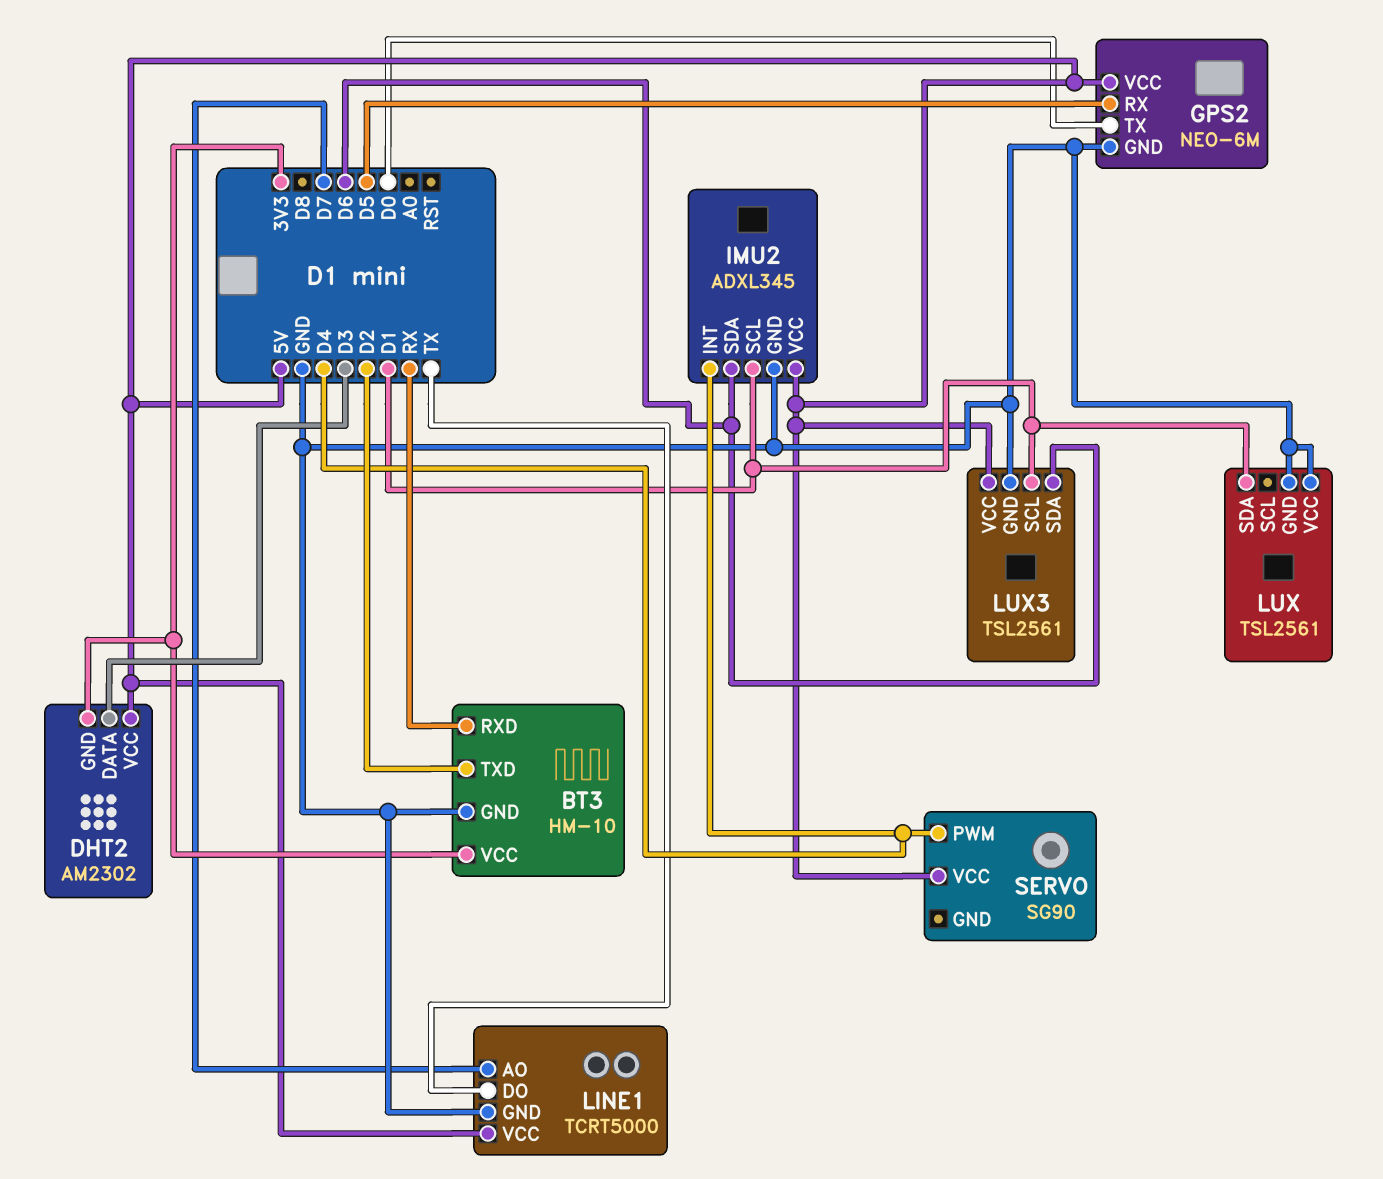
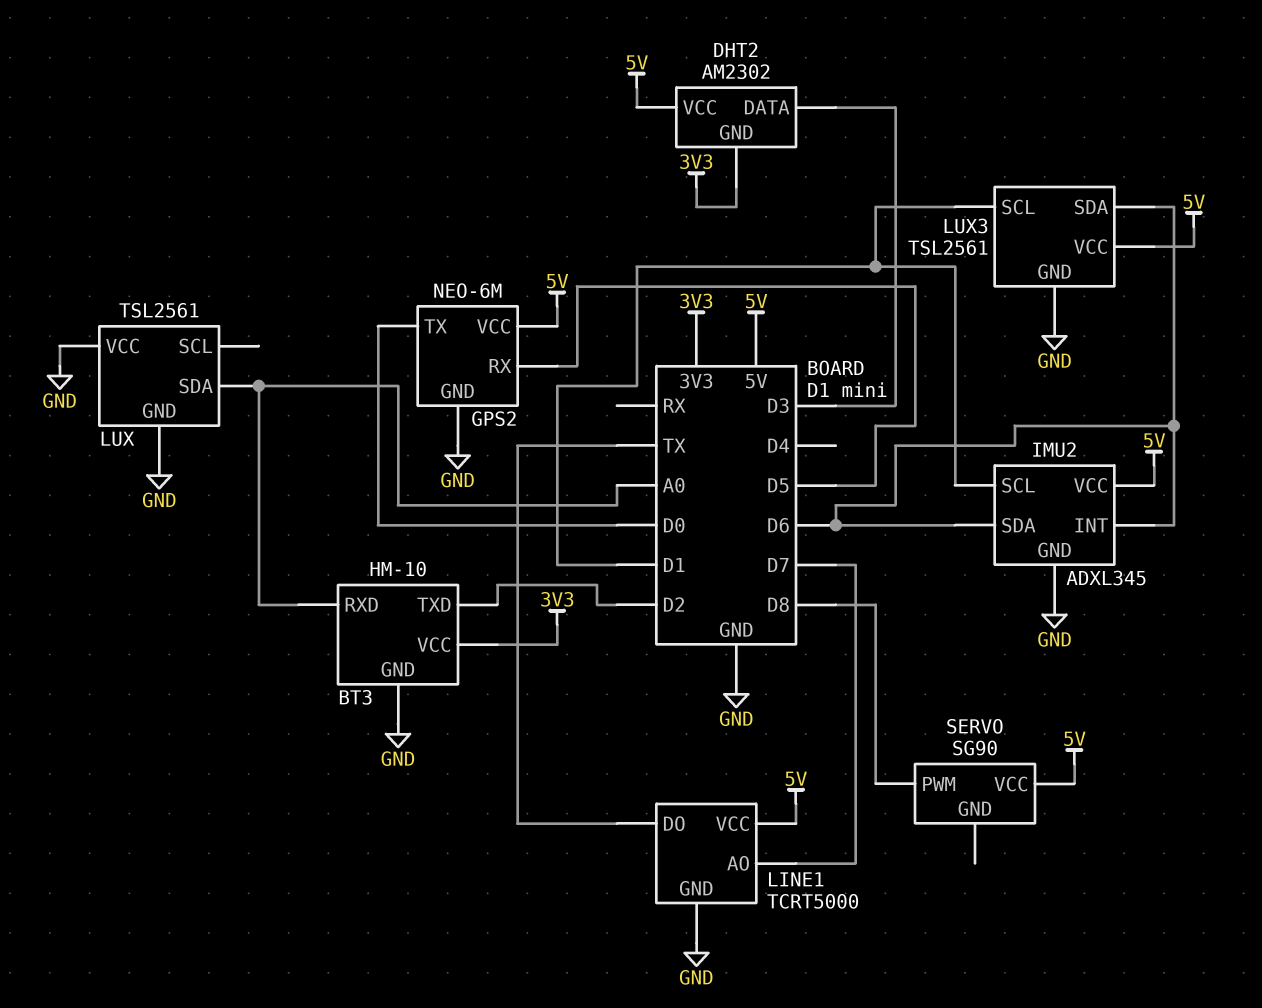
BT3 pin RXD: RX -> A0
IMU2 pin INT: D4 -> D6
LUX pin SDA: D1 -> A0
SERVO pin PWM: D4 -> D8

